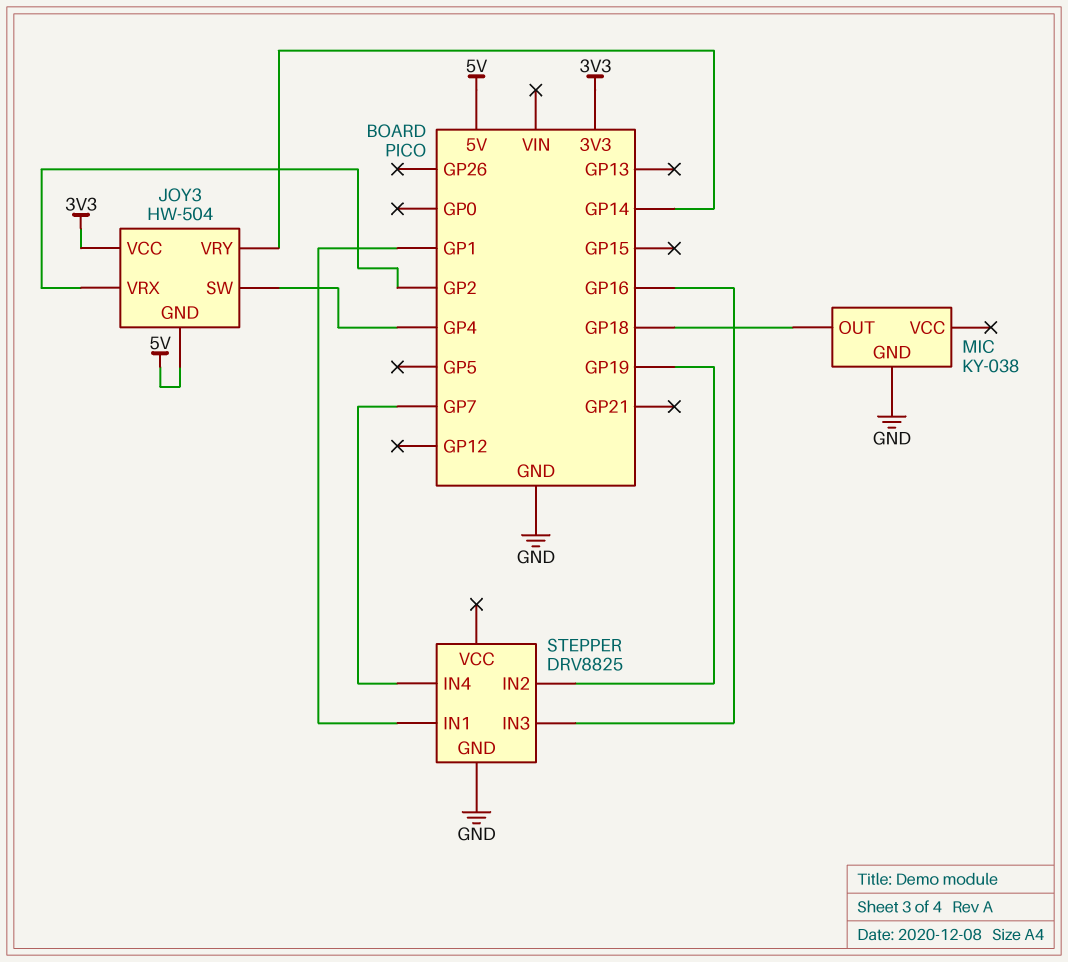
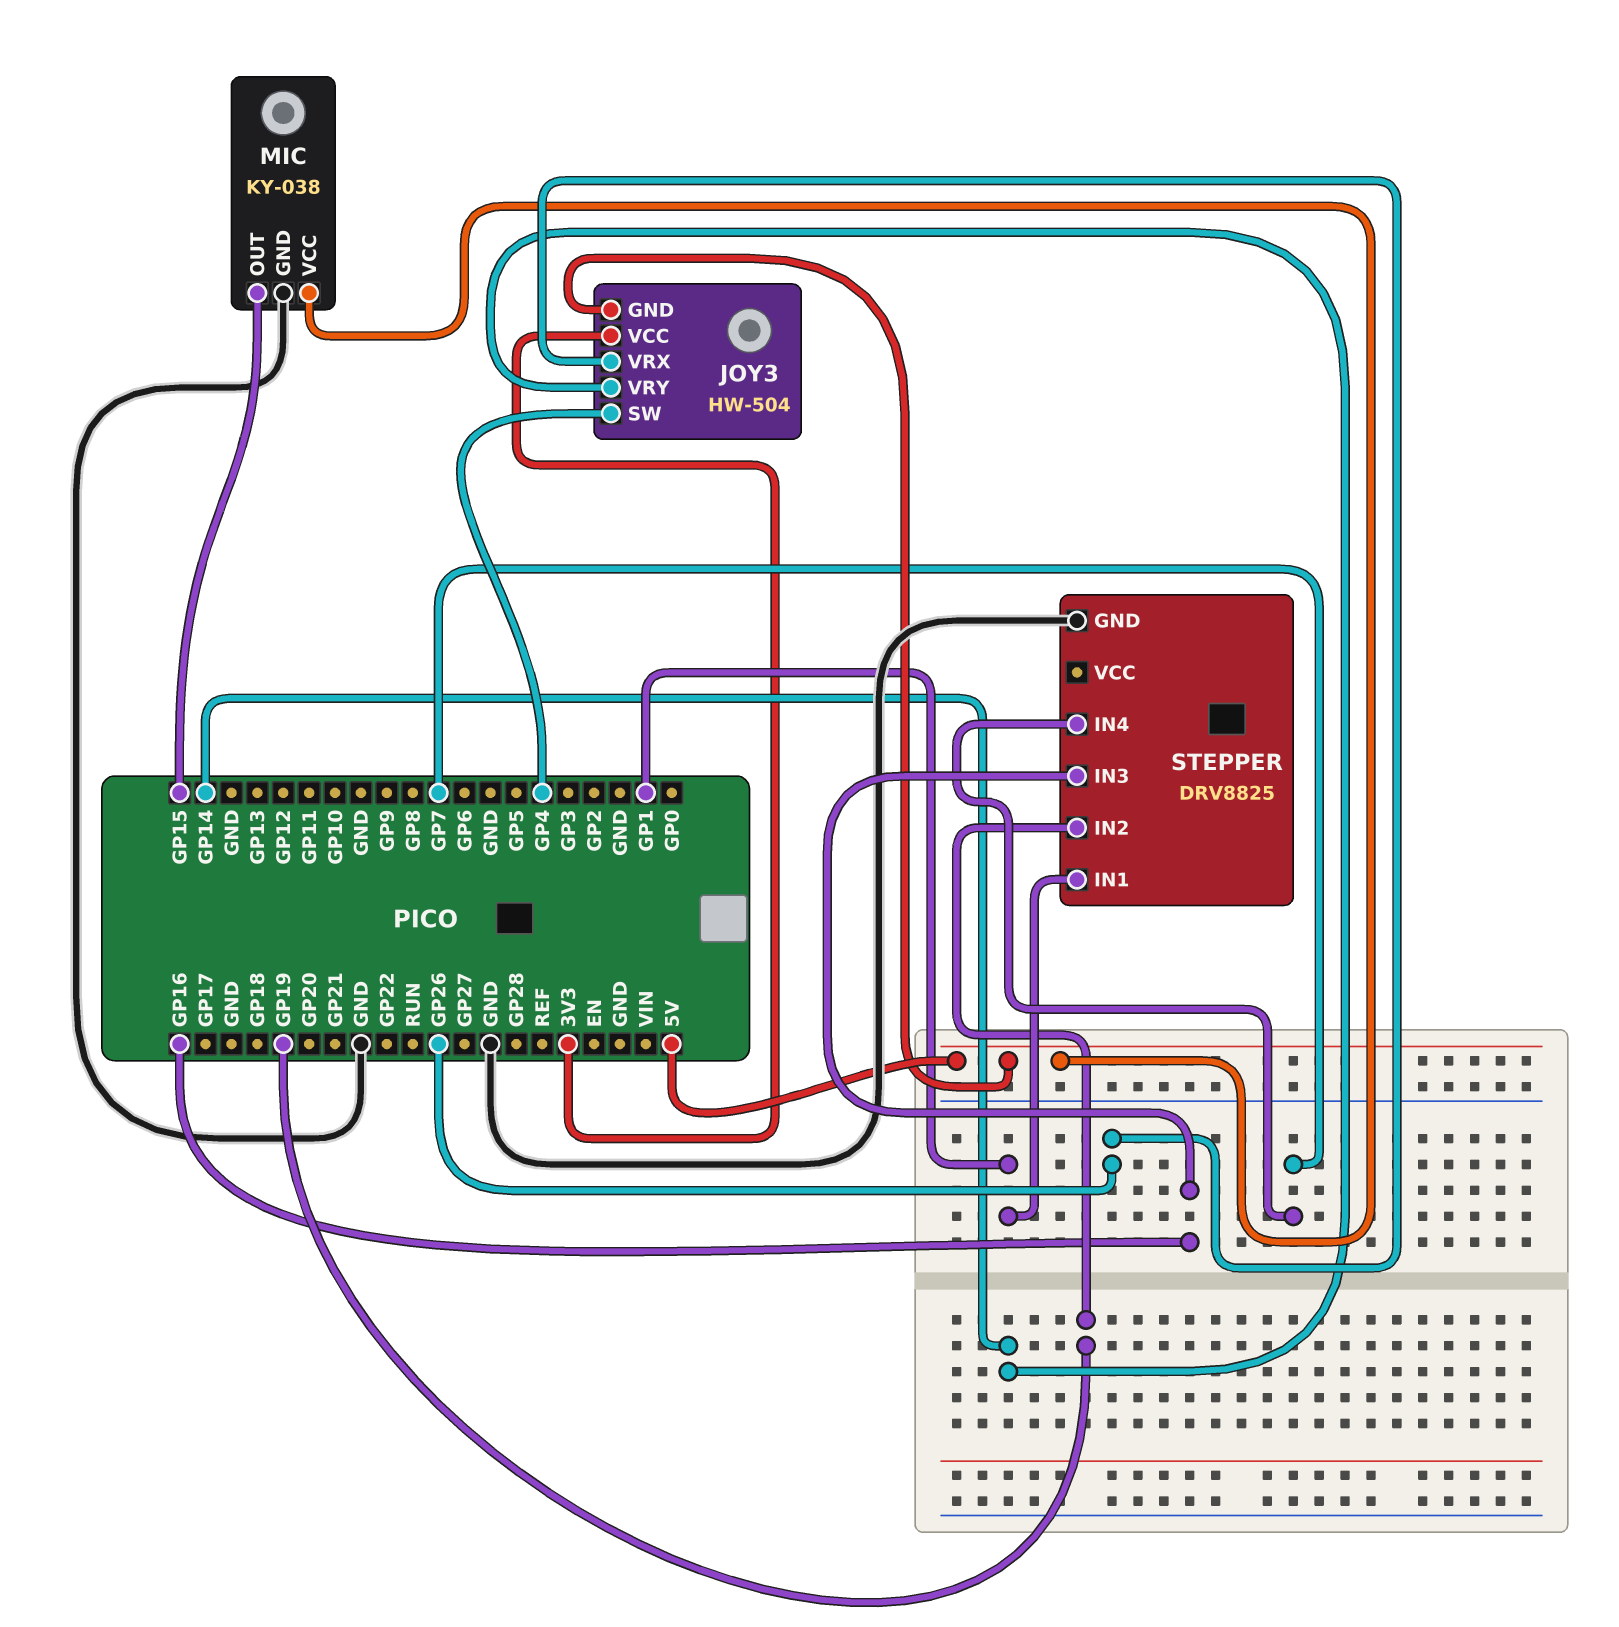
JOY3 pin VRX: GP2 -> GP26
MIC pin OUT: GP18 -> GP15
MIC pin VCC: none -> 5V

